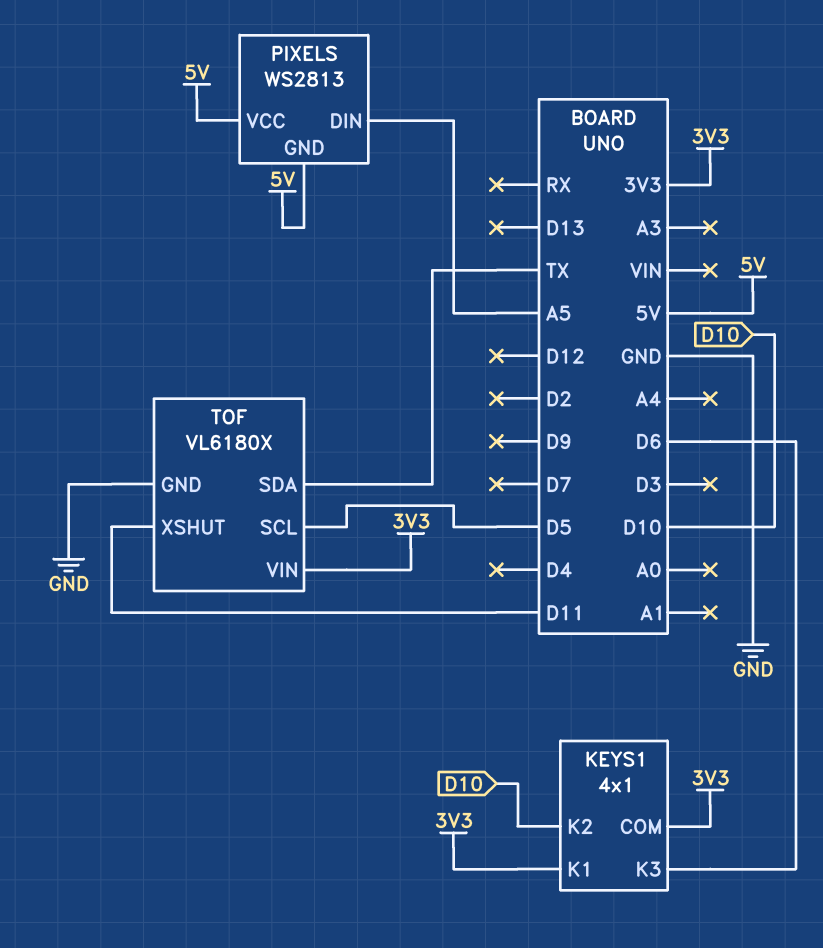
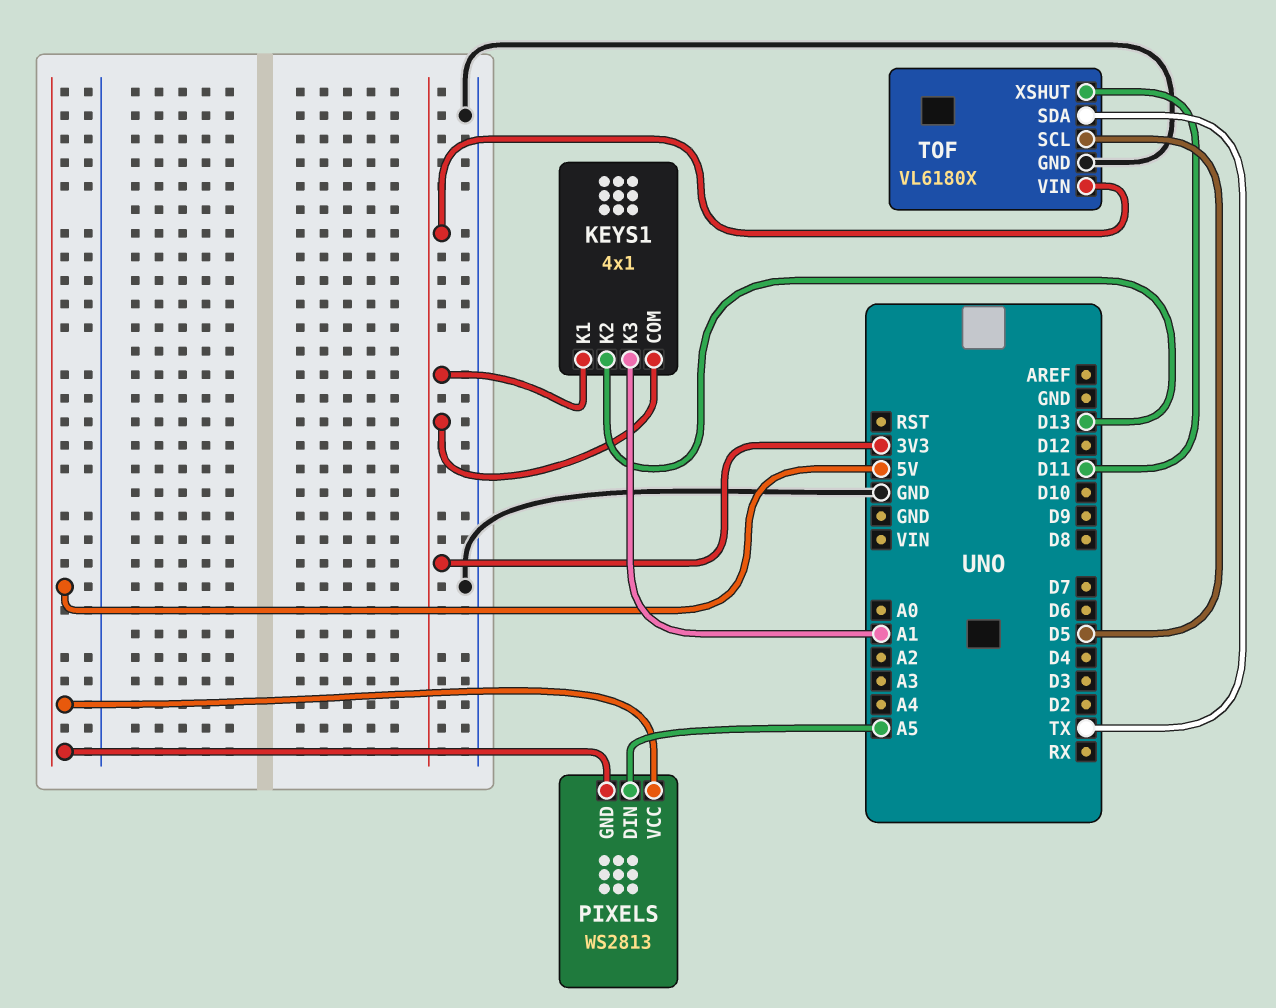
KEYS1 pin K2: D10 -> D13
KEYS1 pin K3: D6 -> A1

